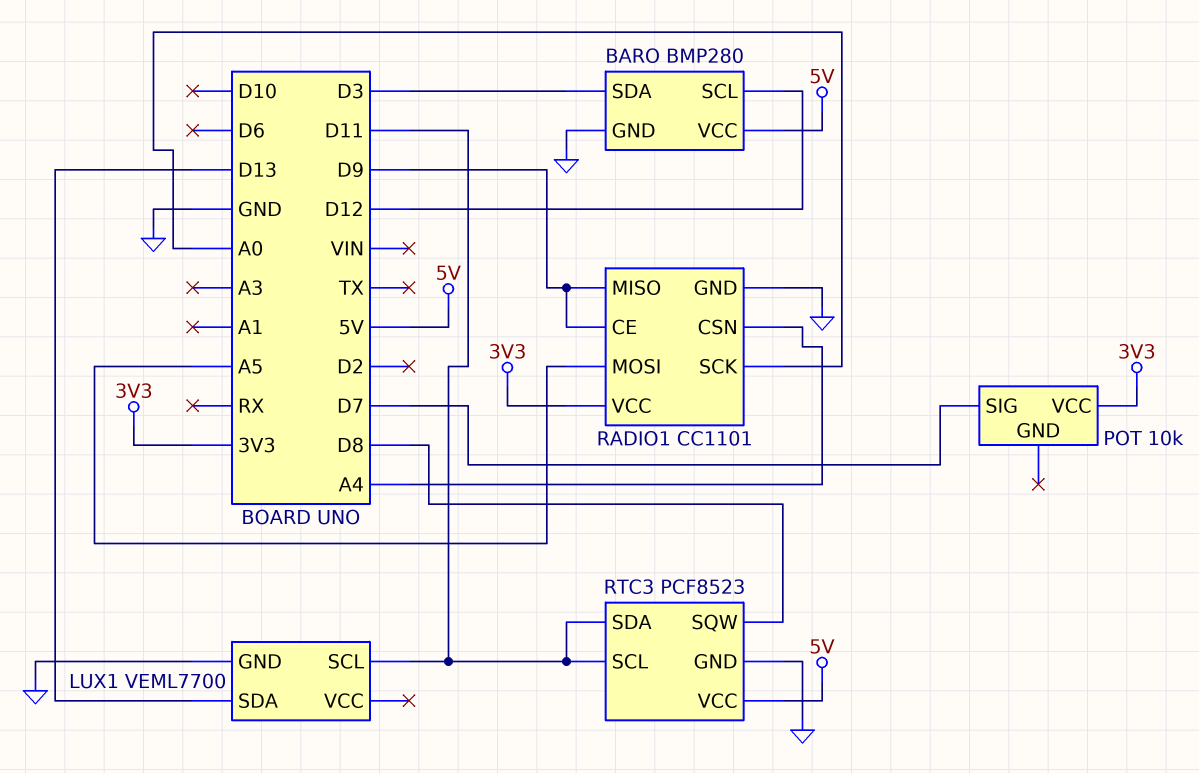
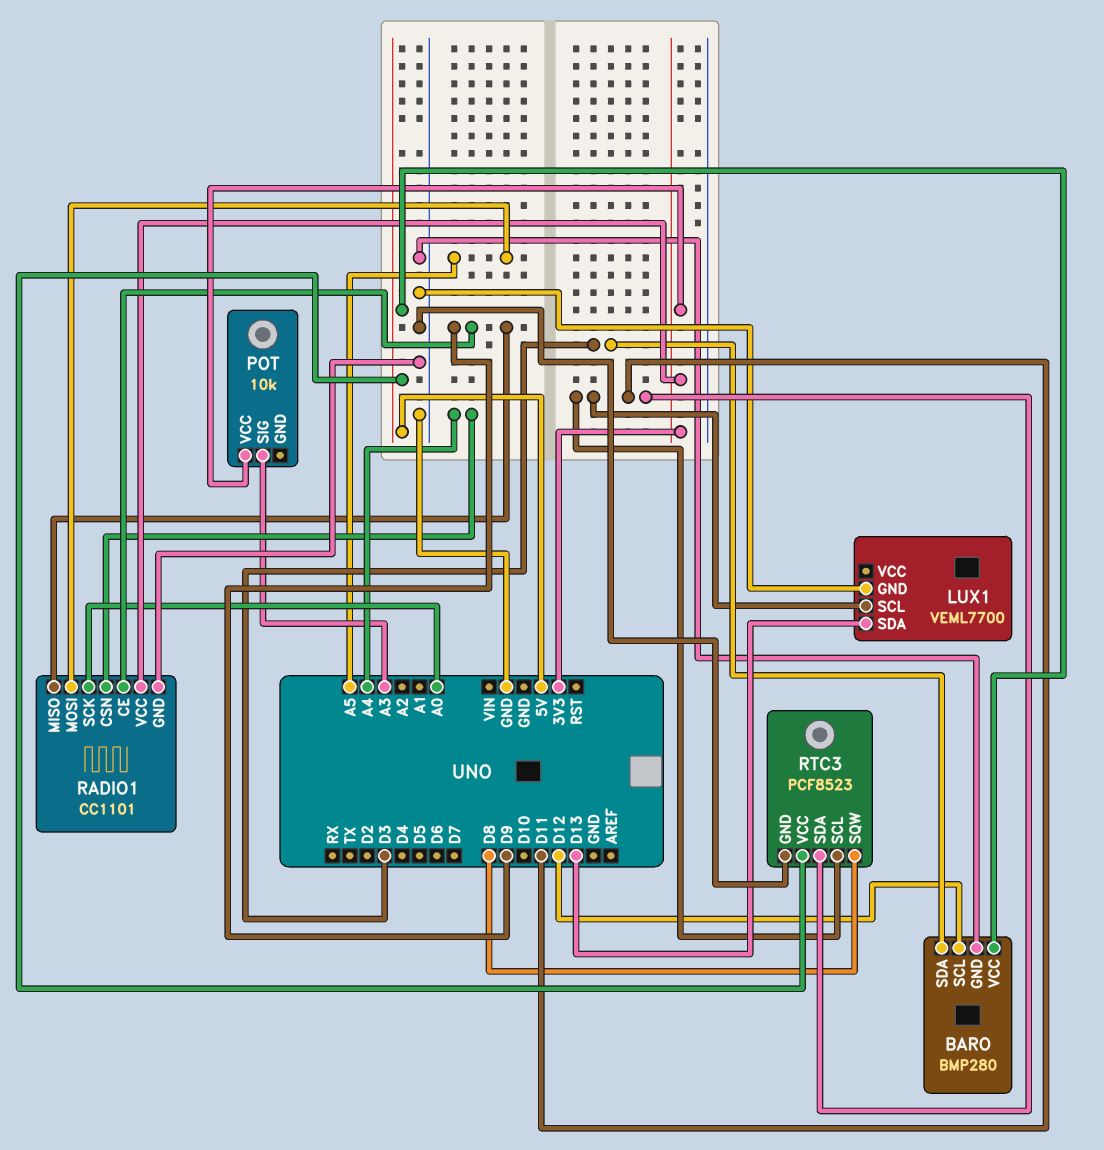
POT pin SIG: D7 -> A3

